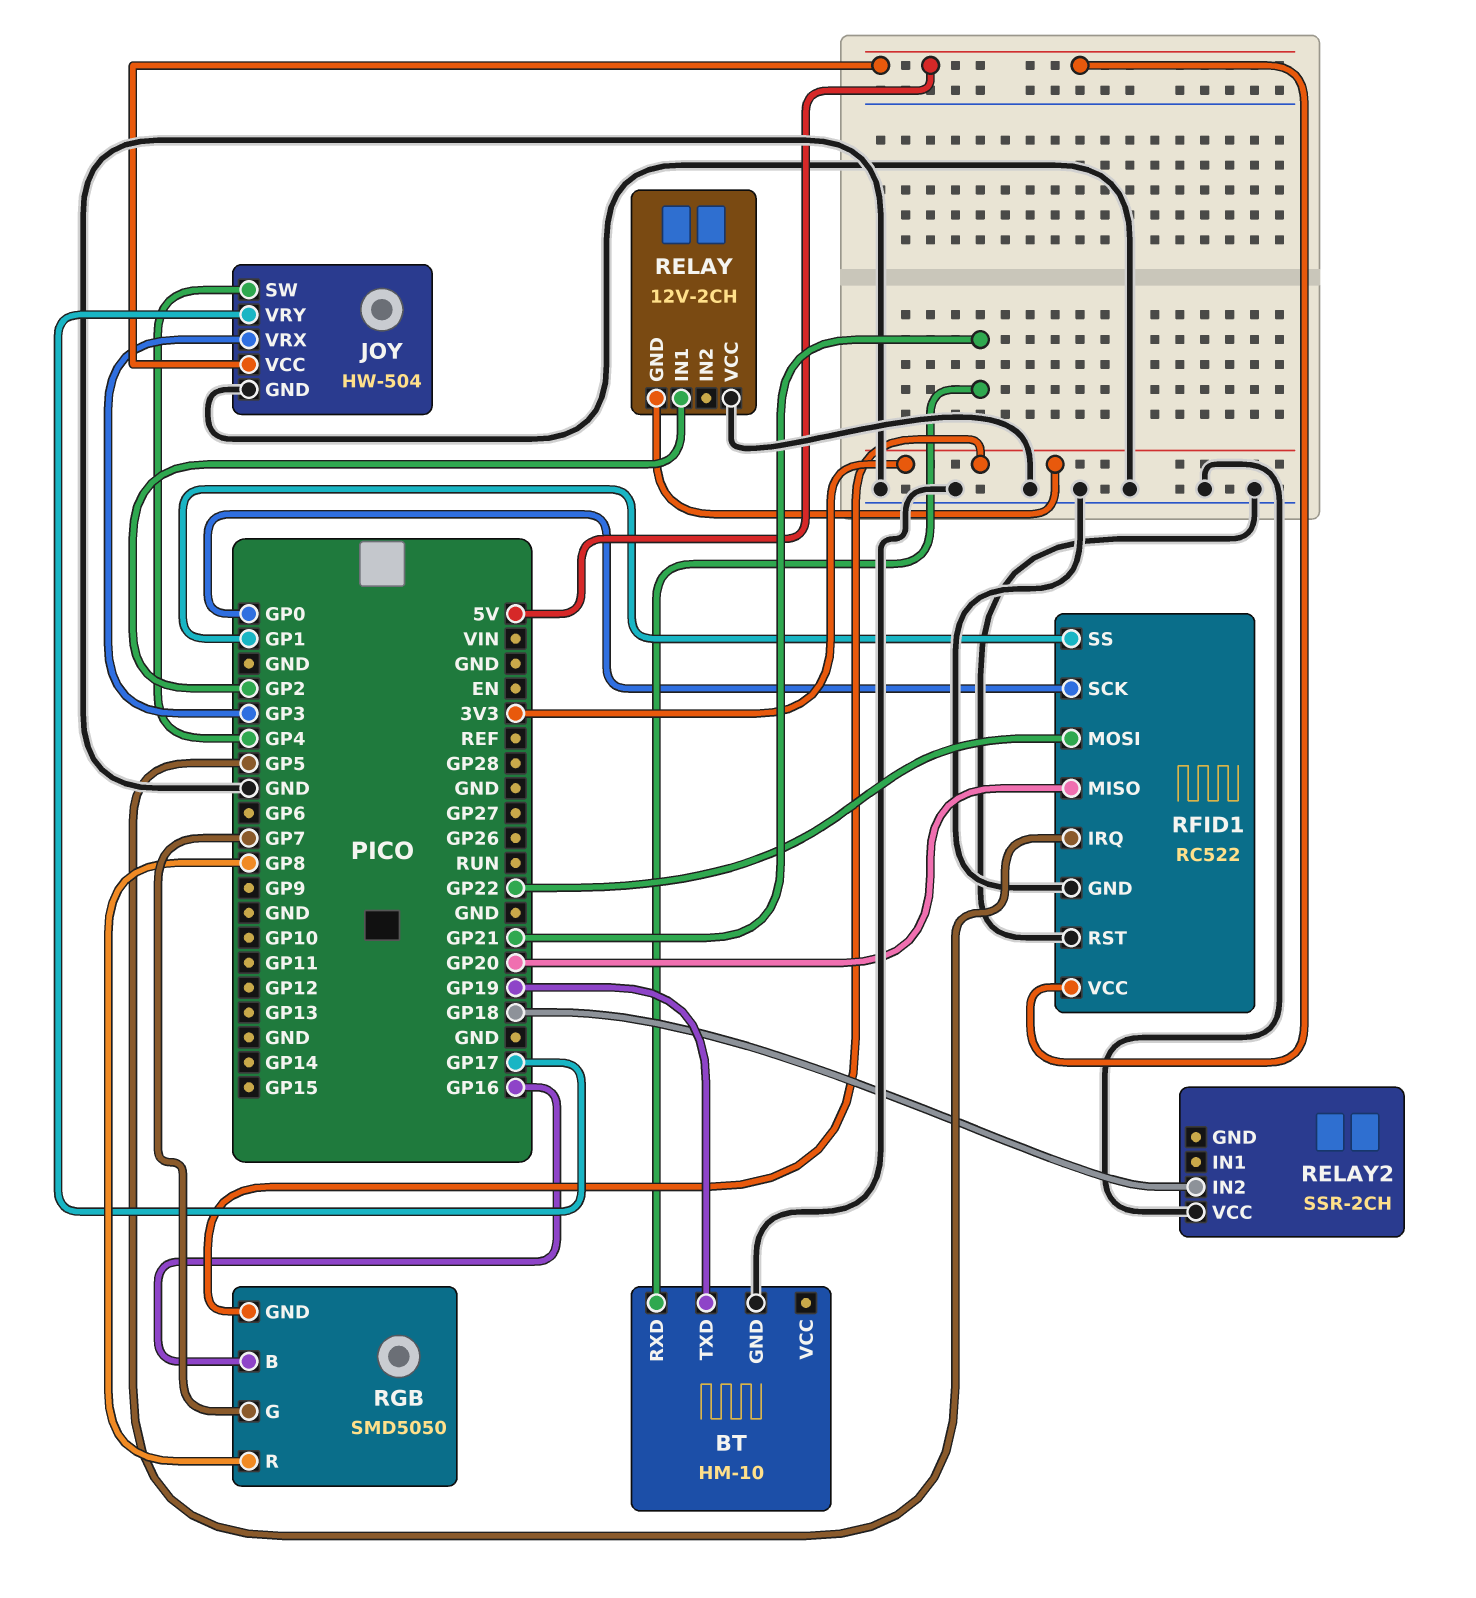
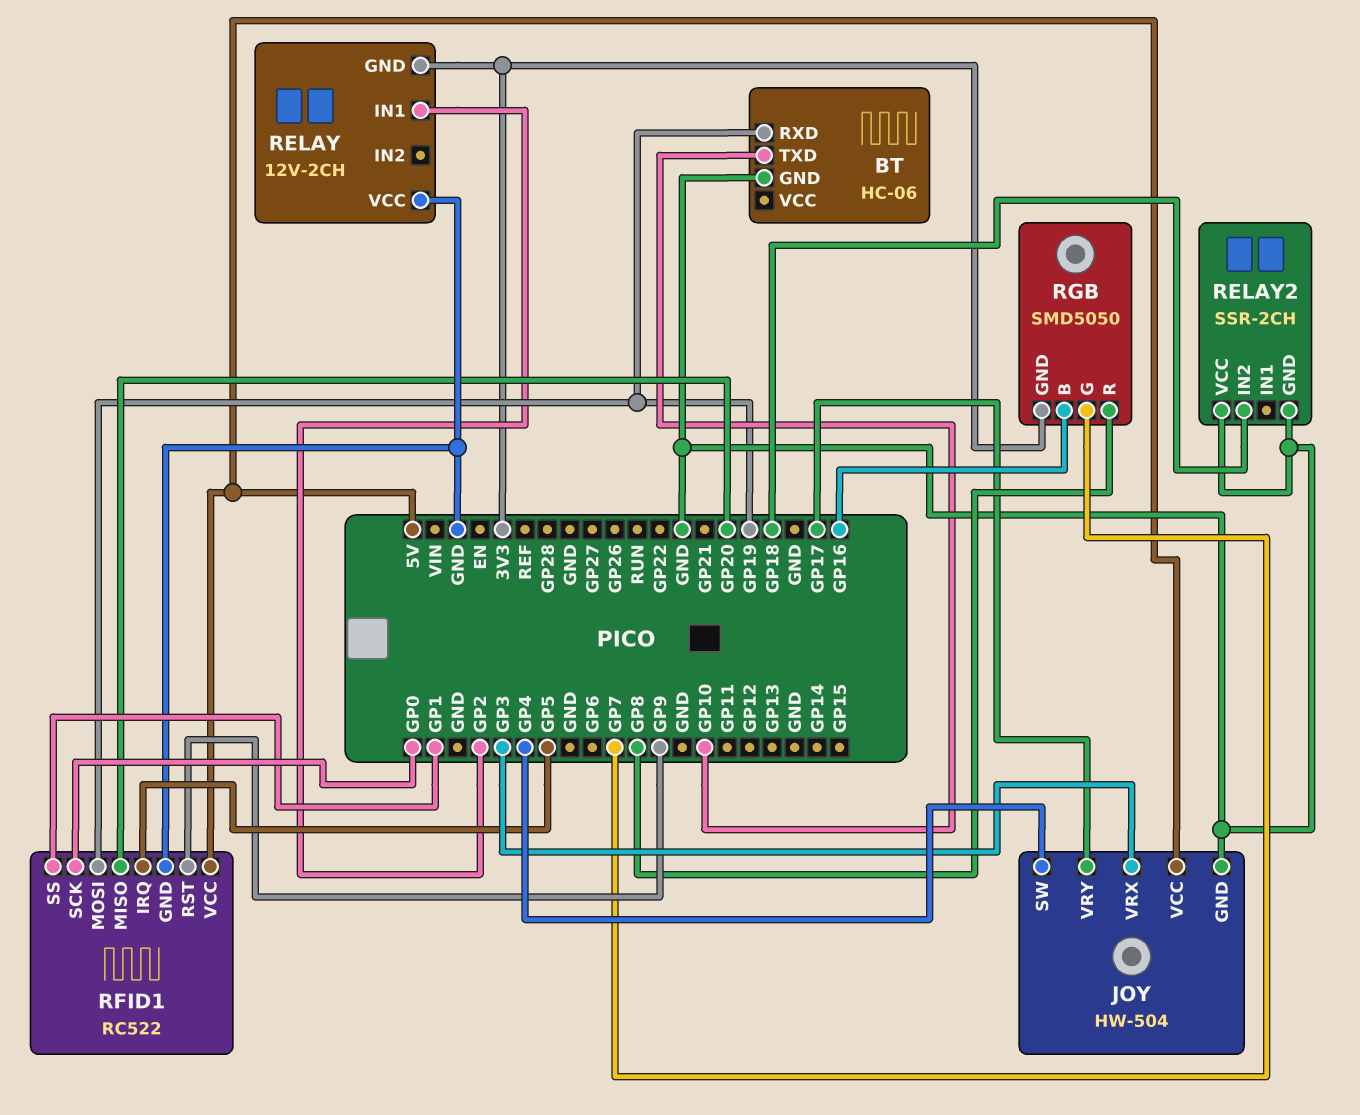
BT: HM-10 -> HC-06
BT pin RXD: GP21 -> GP19
BT pin TXD: GP19 -> GP10
RELAY2 pin GND: none -> GND
RFID1 pin MOSI: GP22 -> GP19
RFID1 pin RST: GND -> GP9

